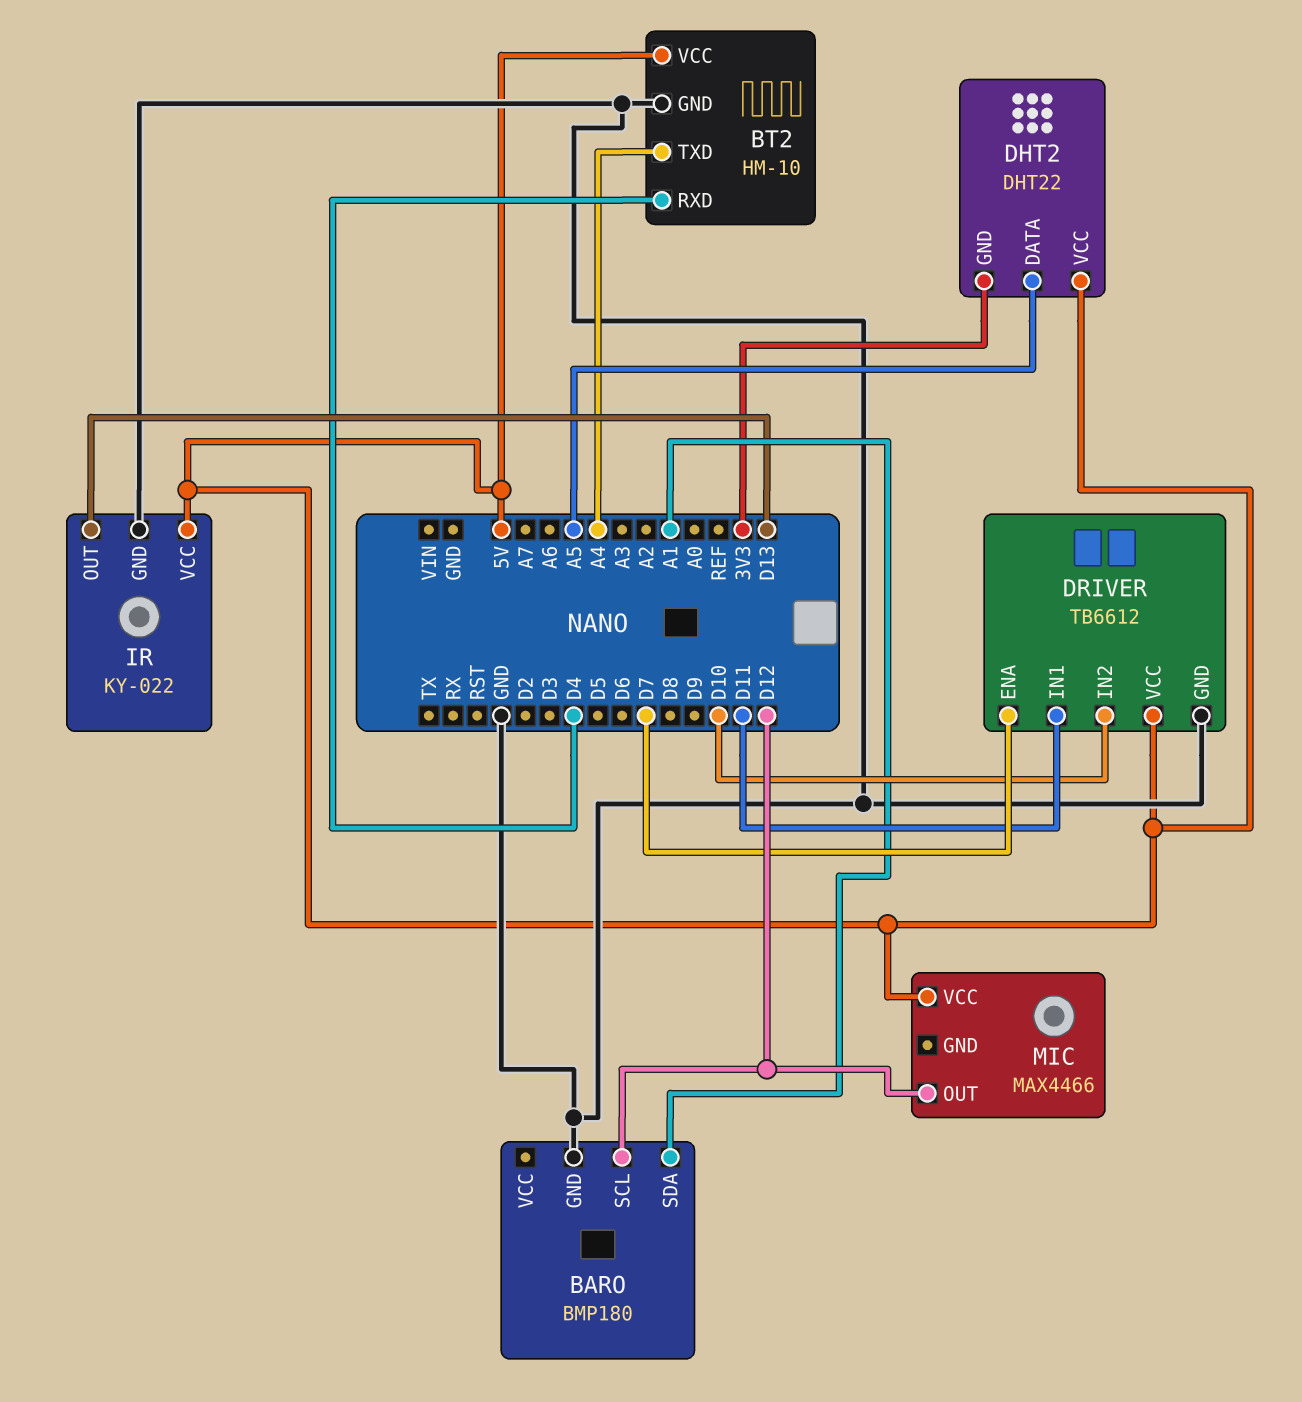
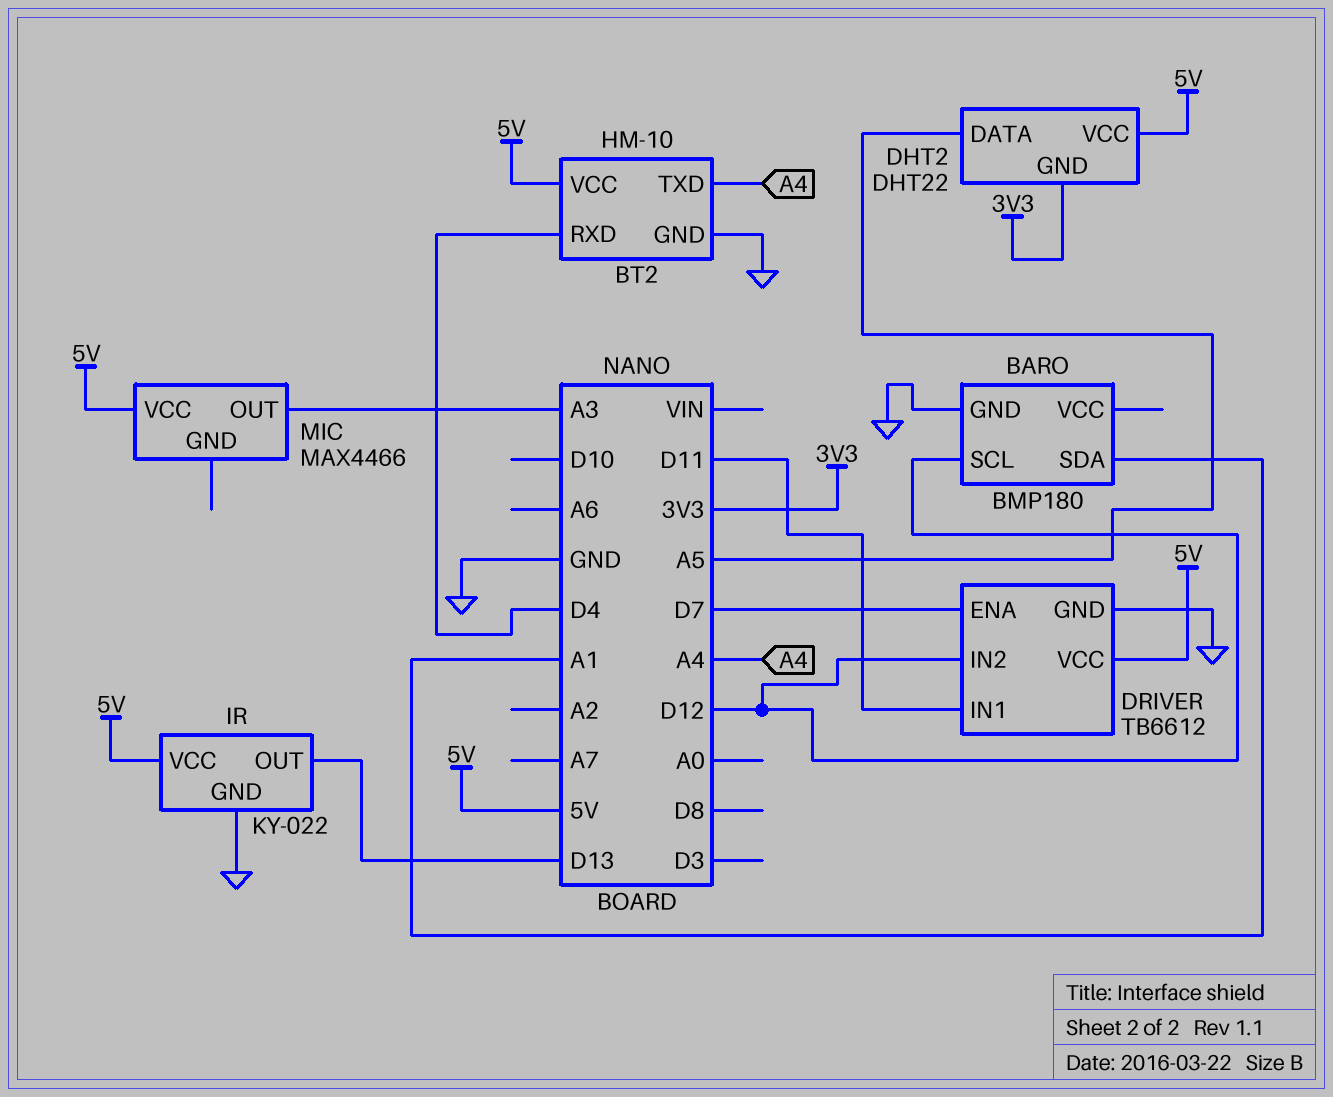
DRIVER pin IN2: D10 -> D12
MIC pin OUT: D12 -> A3

